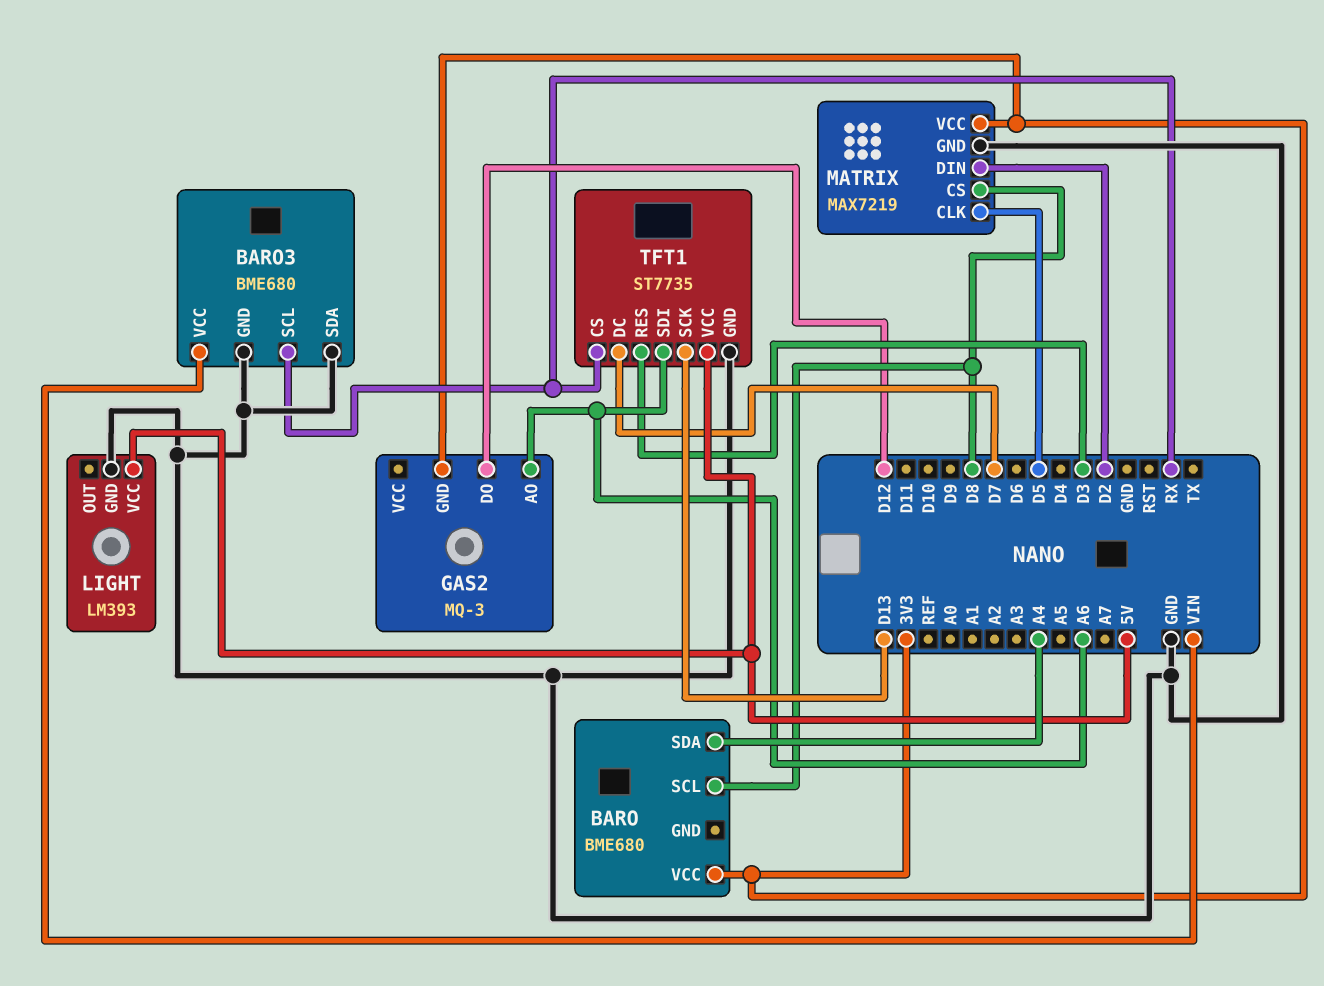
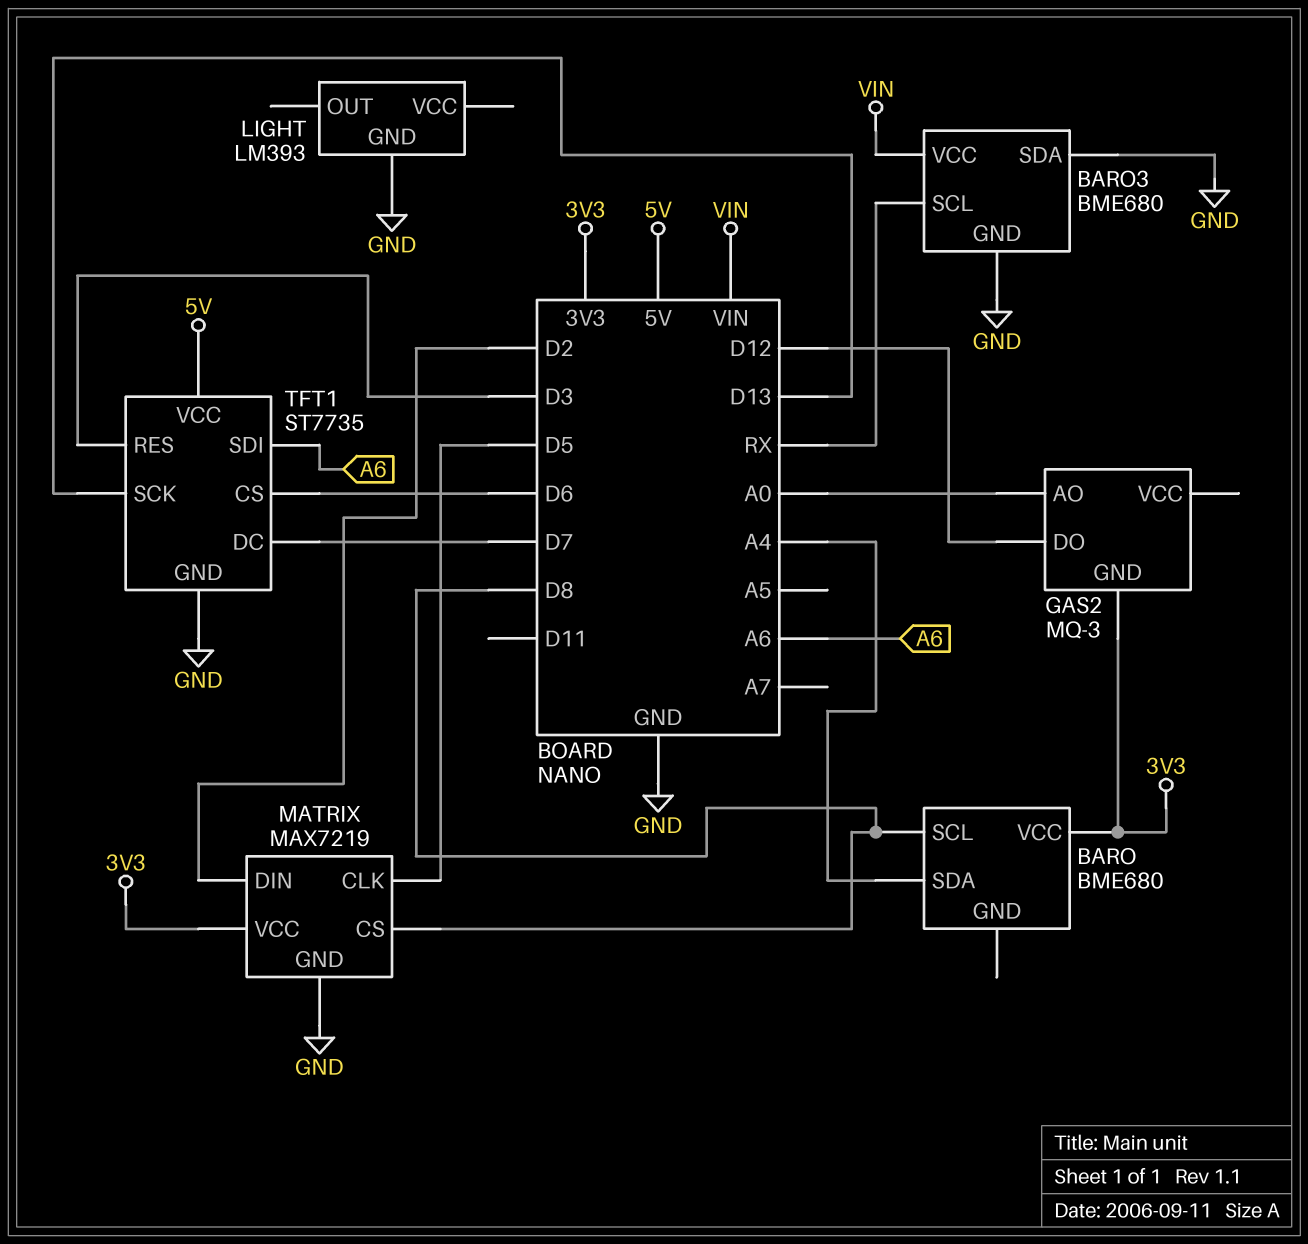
GAS2 pin AO: A6 -> A0
LIGHT pin VCC: 5V -> none
TFT1 pin CS: RX -> D6

